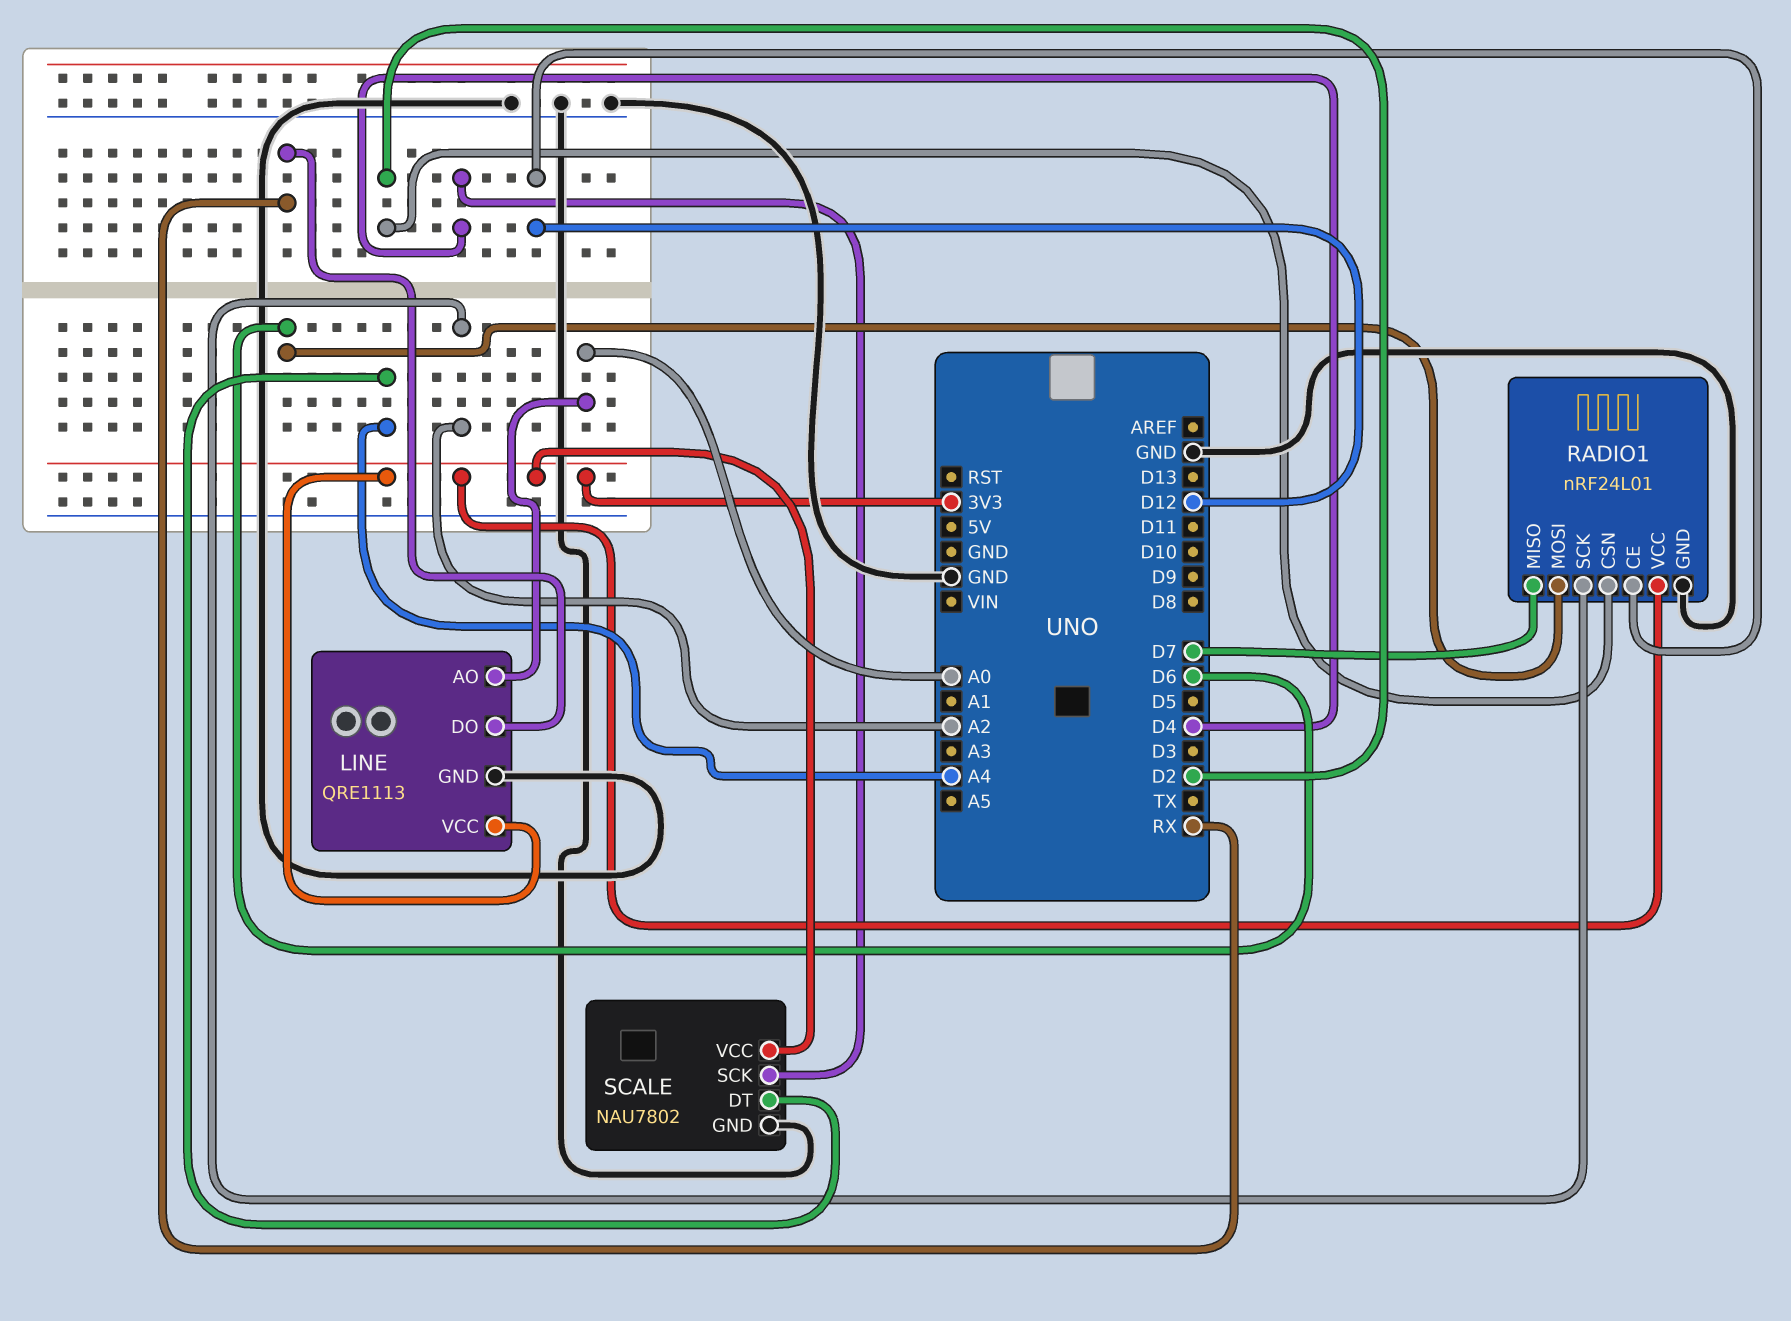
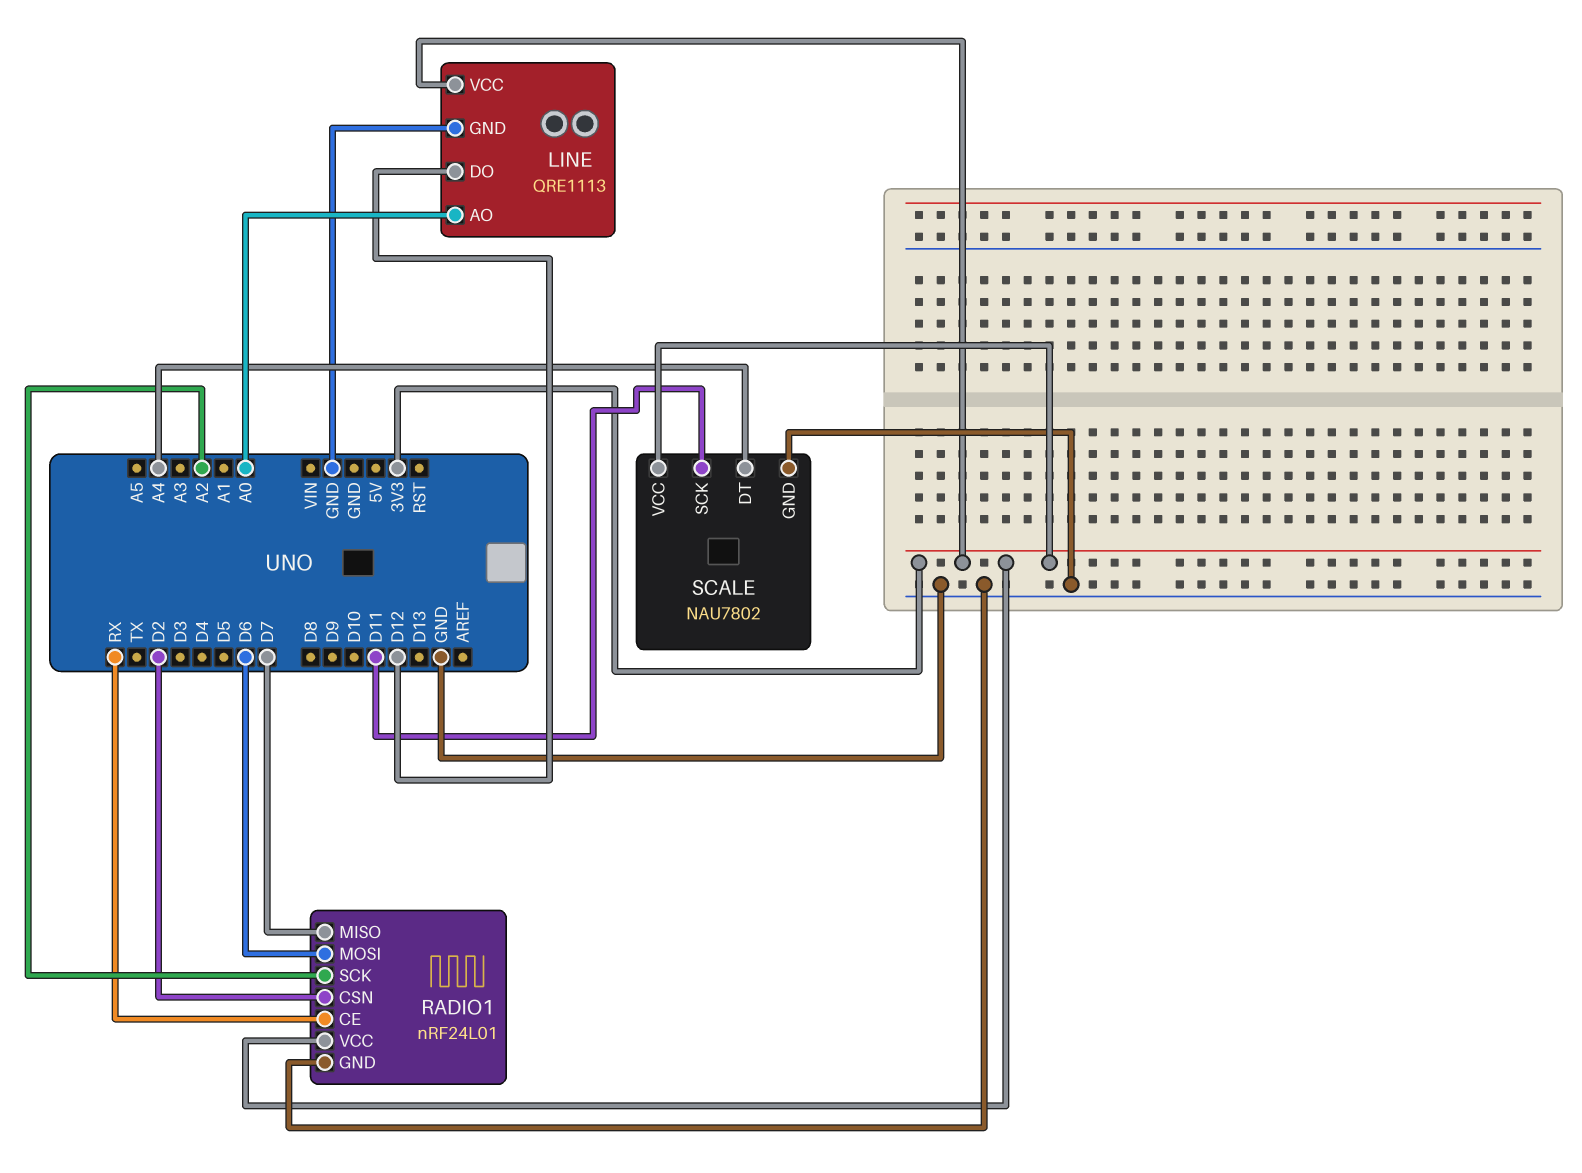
LINE pin DO: RX -> D12
RADIO1 pin CE: D12 -> RX
SCALE pin SCK: D4 -> D11

